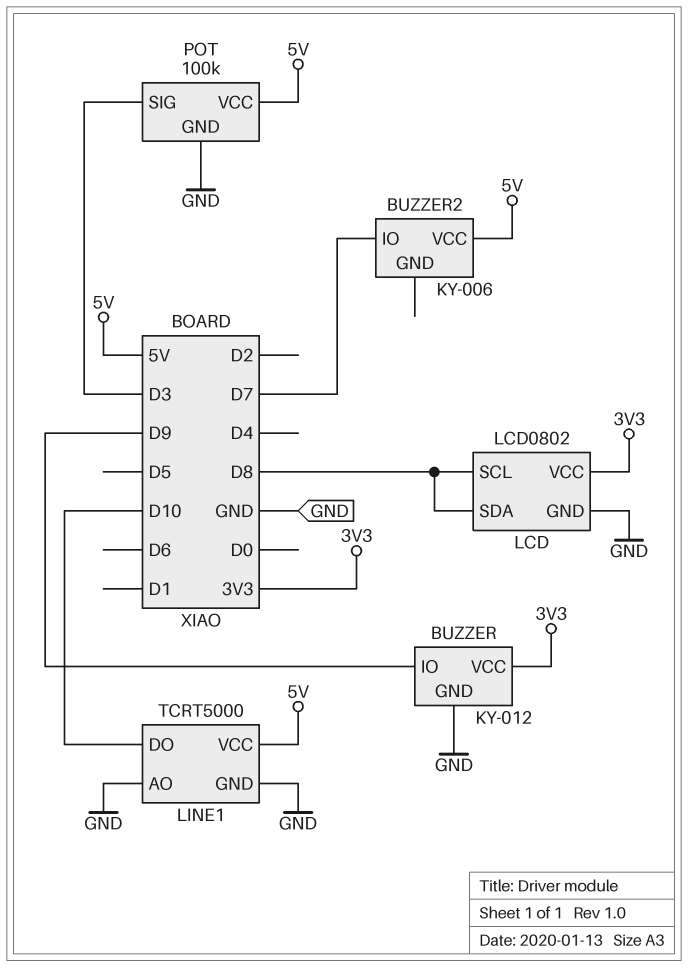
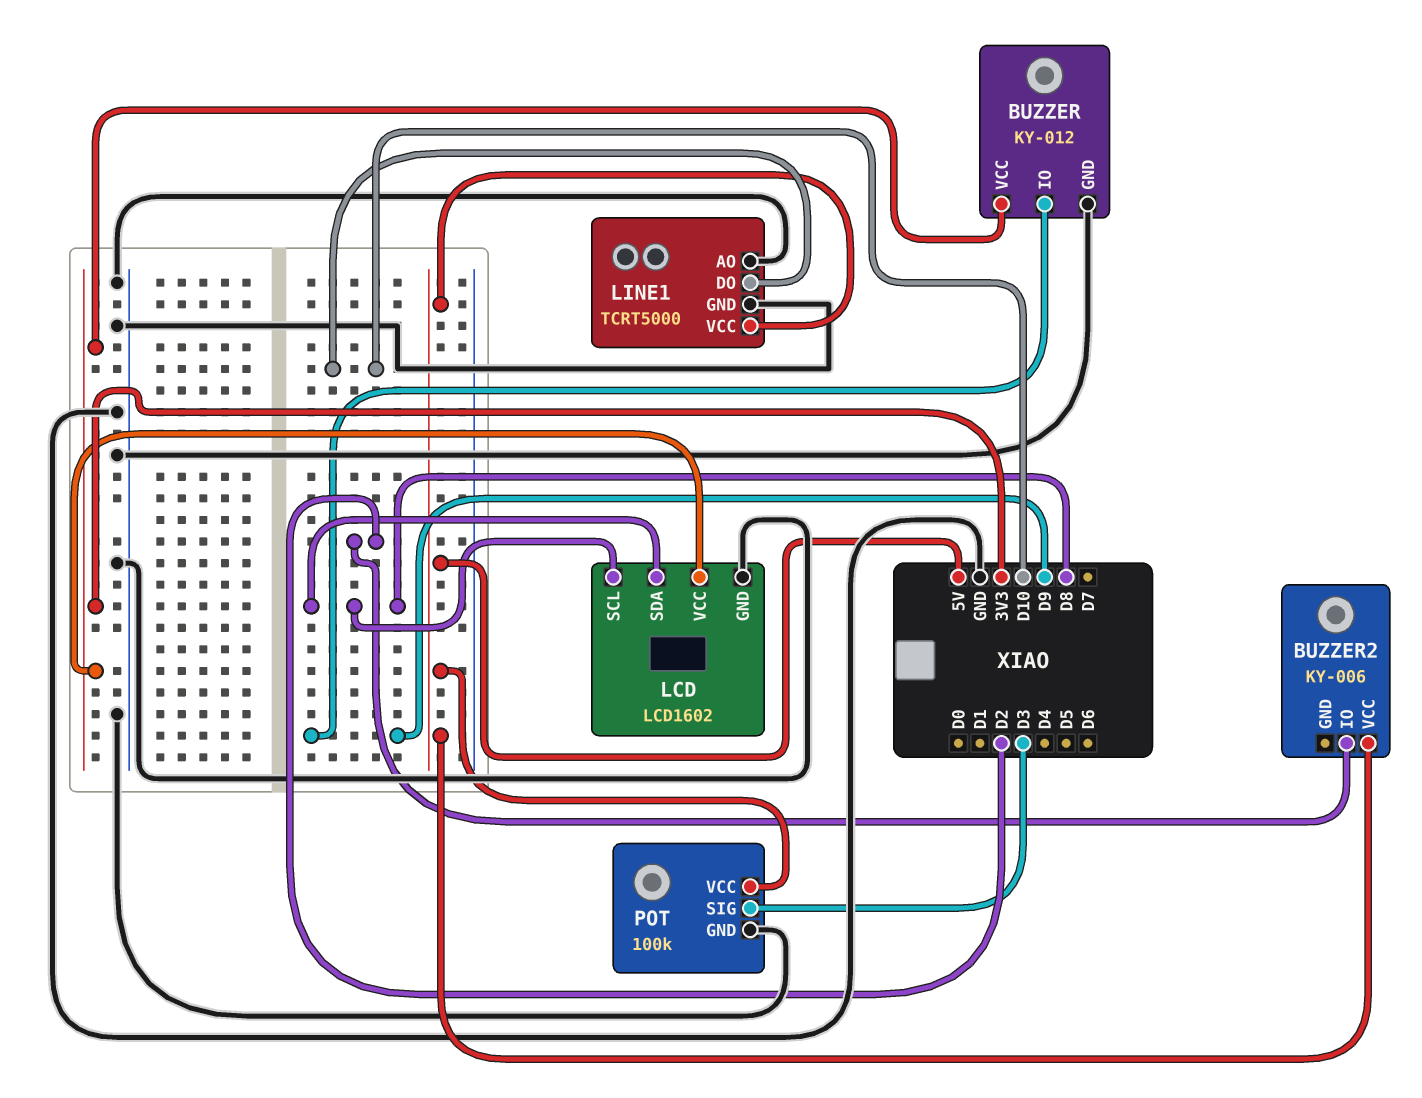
BUZZER2 pin IO: D7 -> D2
LCD: LCD0802 -> LCD1602

